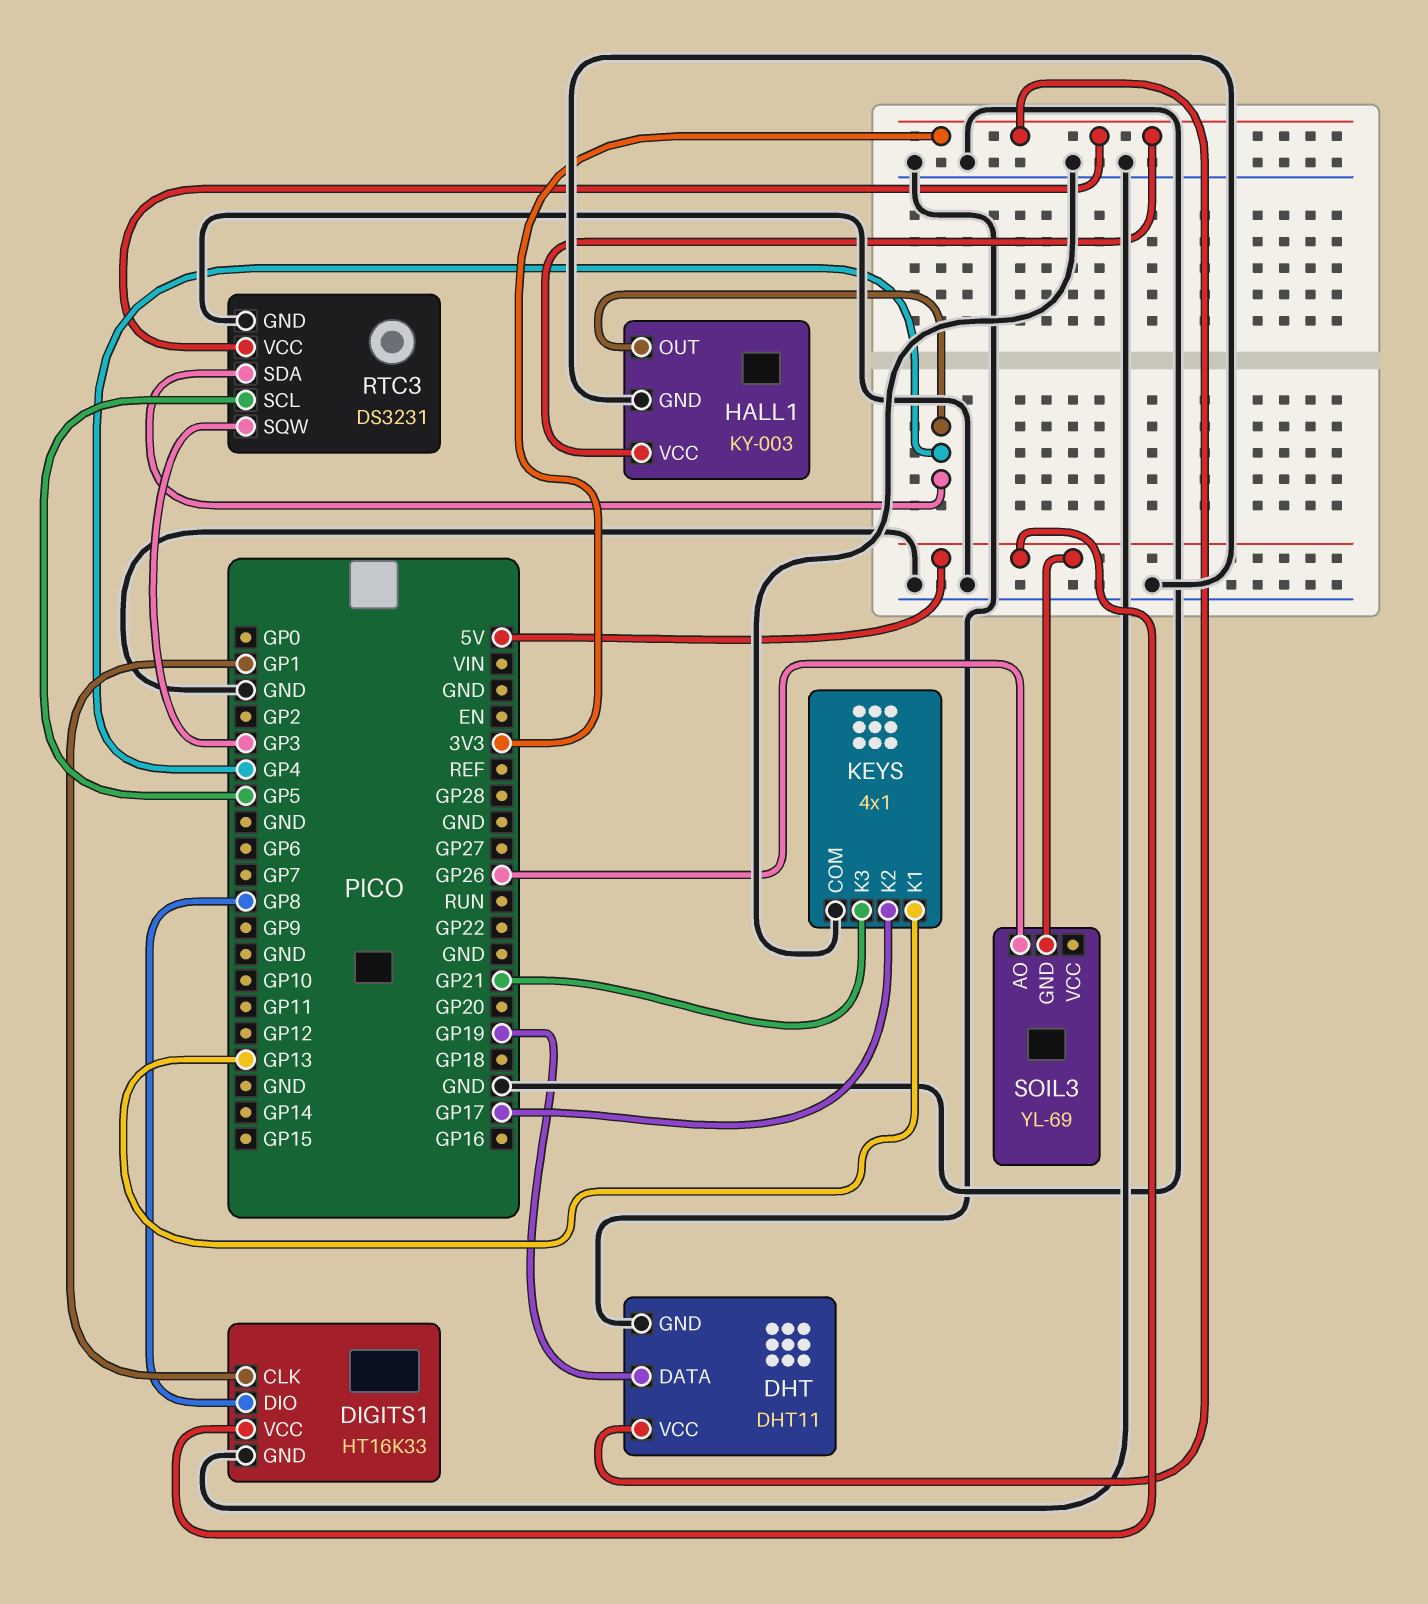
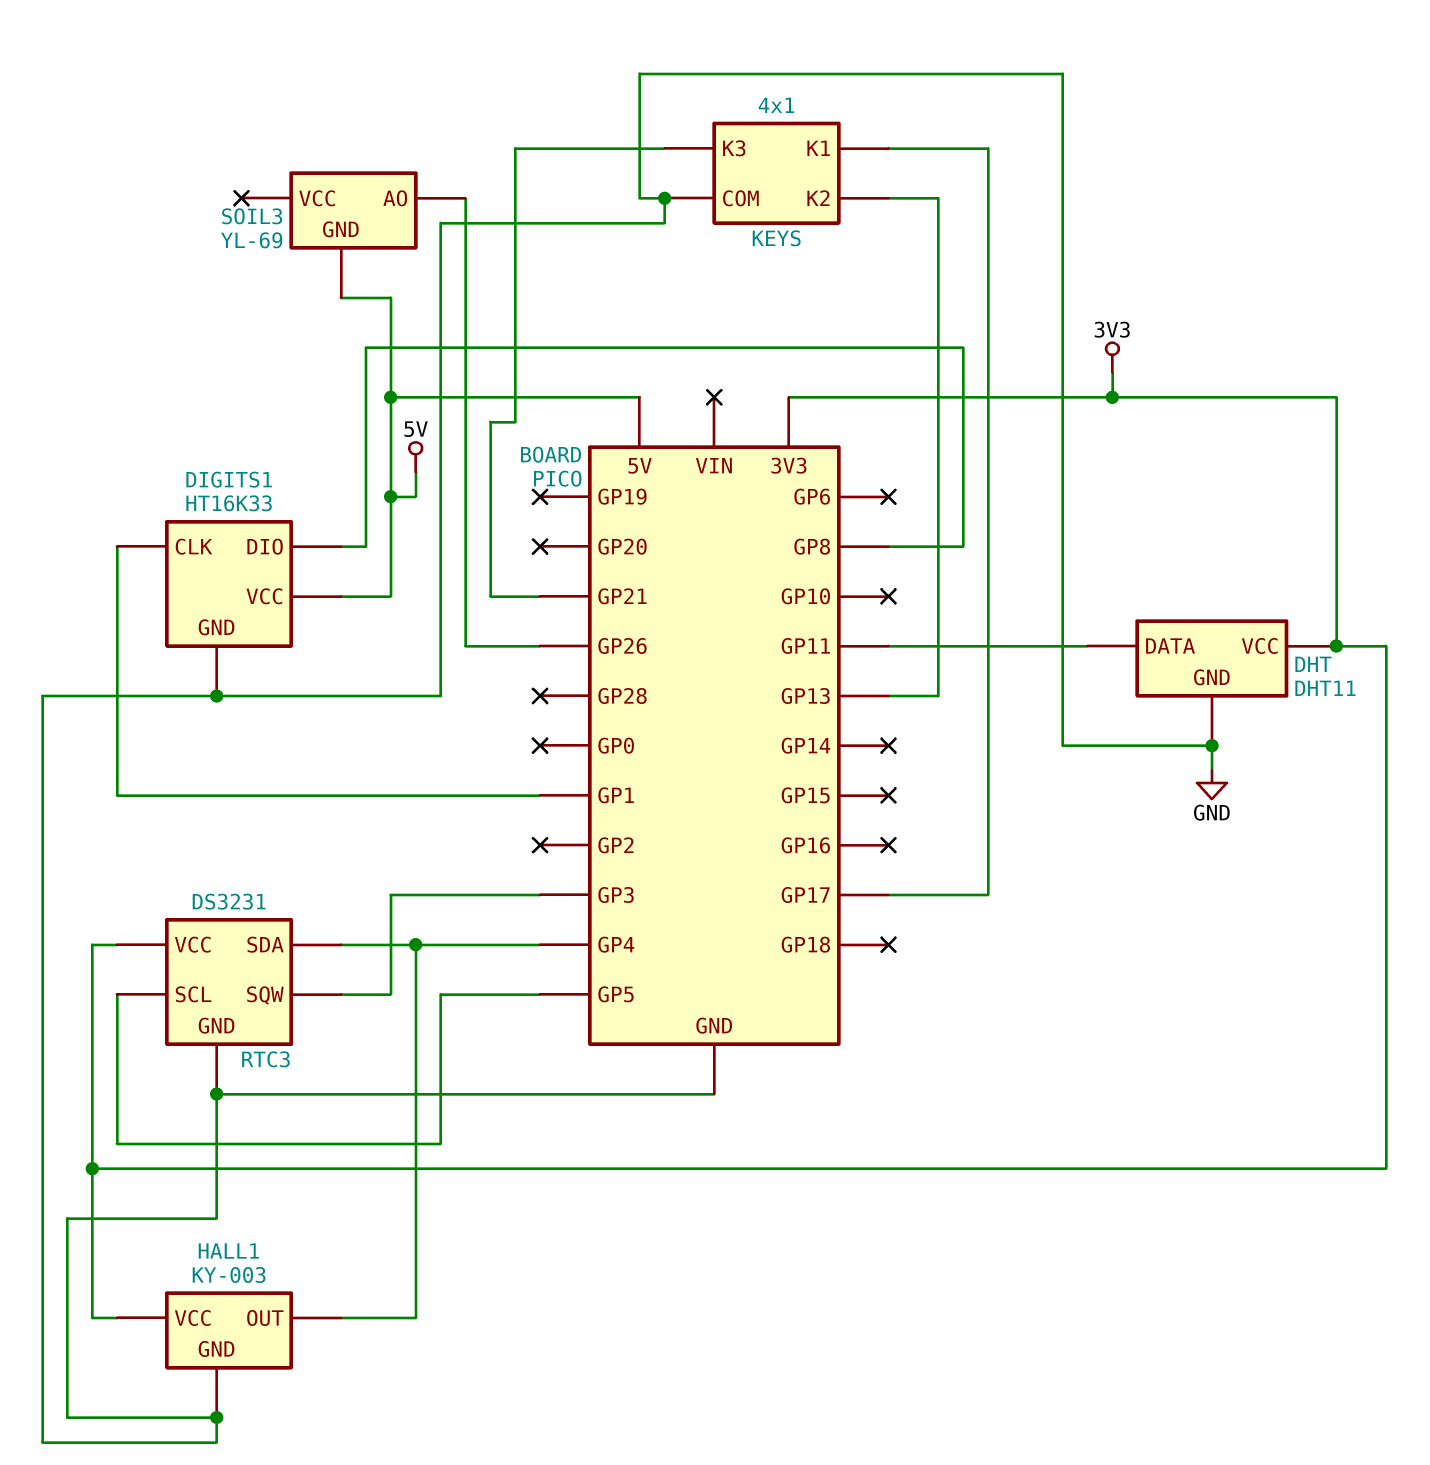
DHT pin DATA: GP19 -> GP11
KEYS pin K1: GP13 -> GP17
KEYS pin K2: GP17 -> GP13

